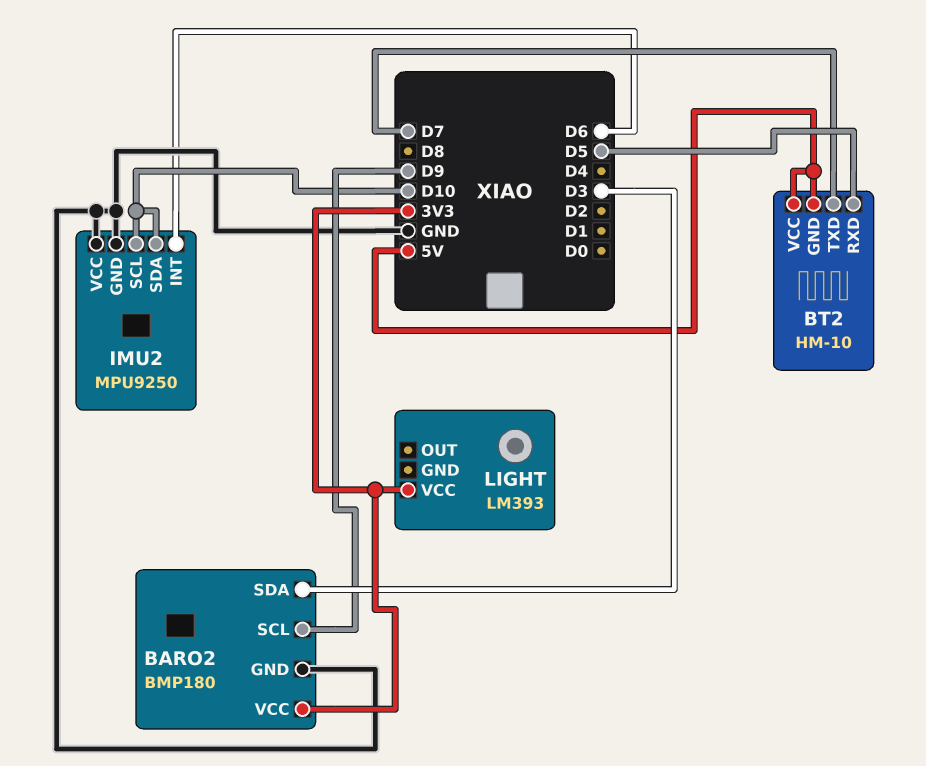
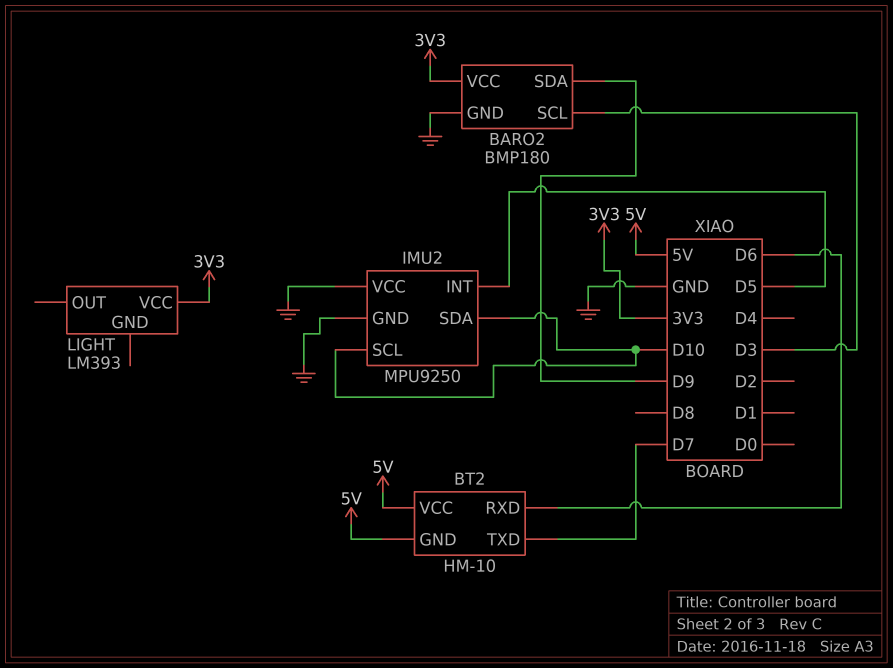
BARO2 pin SCL: D9 -> D3
BARO2 pin SDA: D3 -> D9
BT2 pin RXD: D5 -> D6
IMU2 pin INT: D6 -> D5

